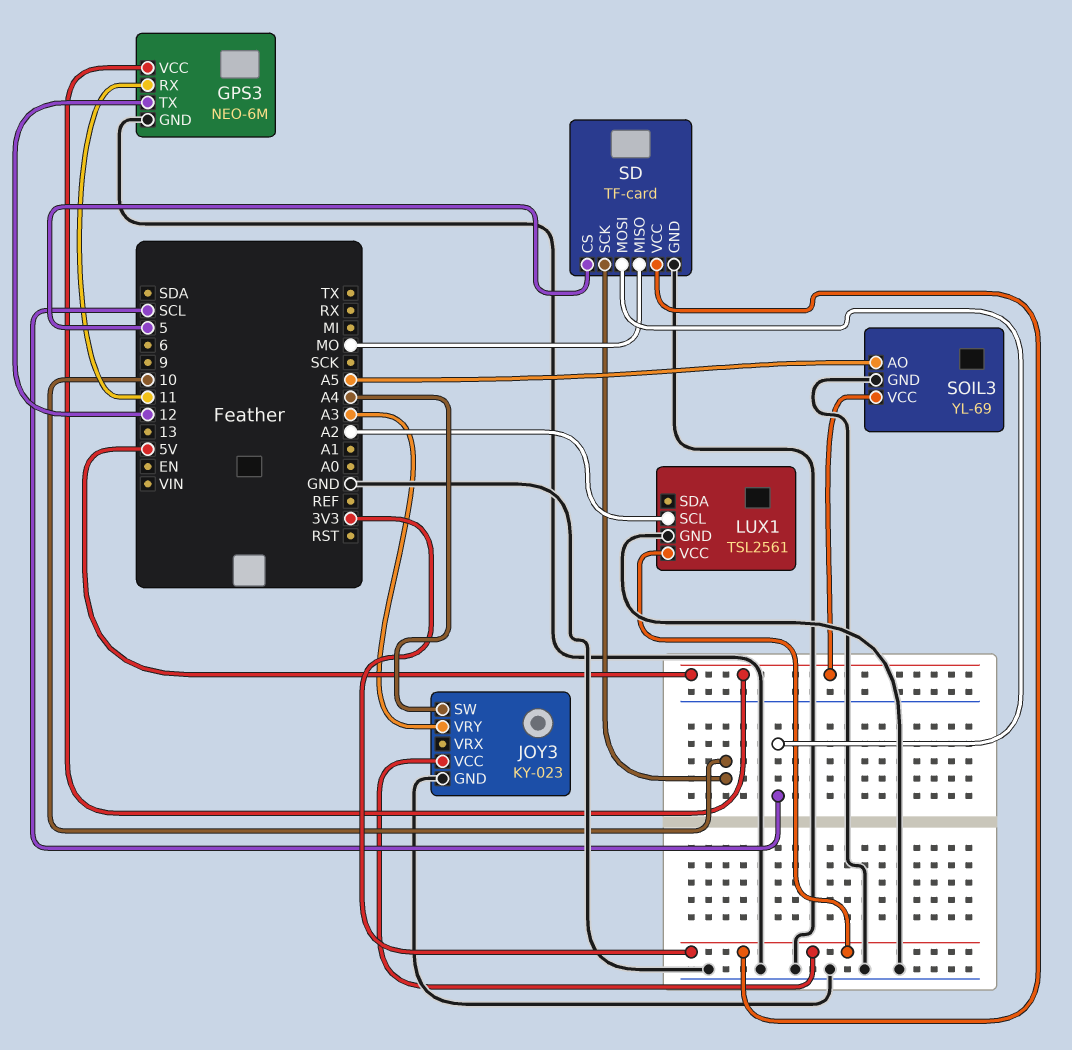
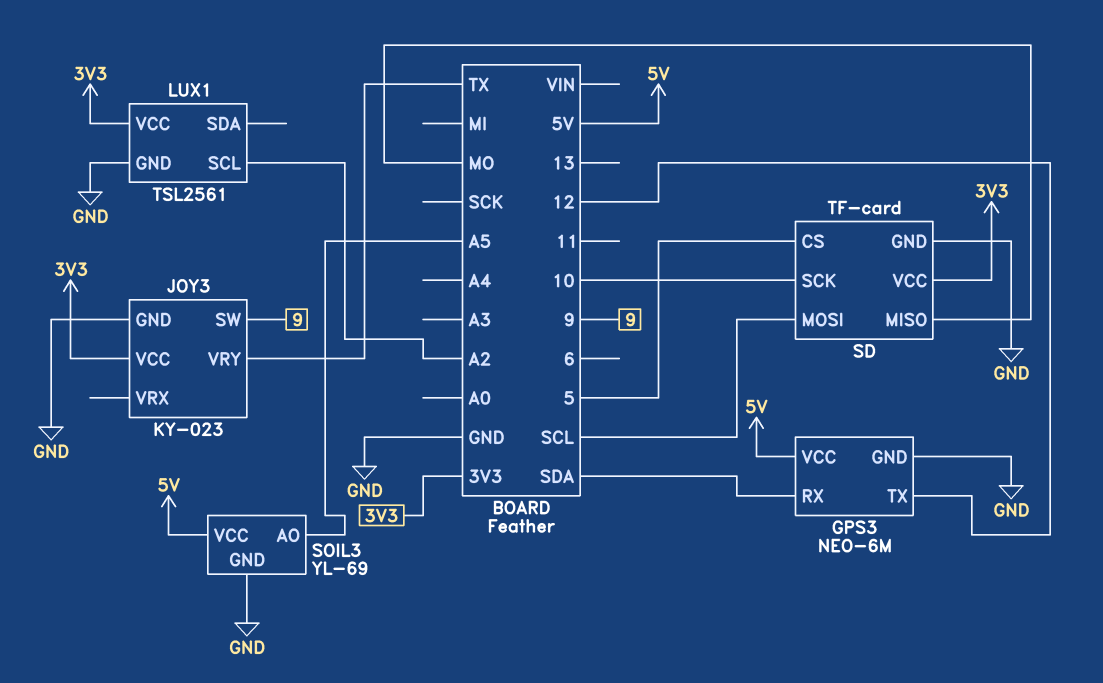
GPS3 pin RX: 11 -> SDA
JOY3 pin SW: A4 -> 9
JOY3 pin VRY: A3 -> TX

